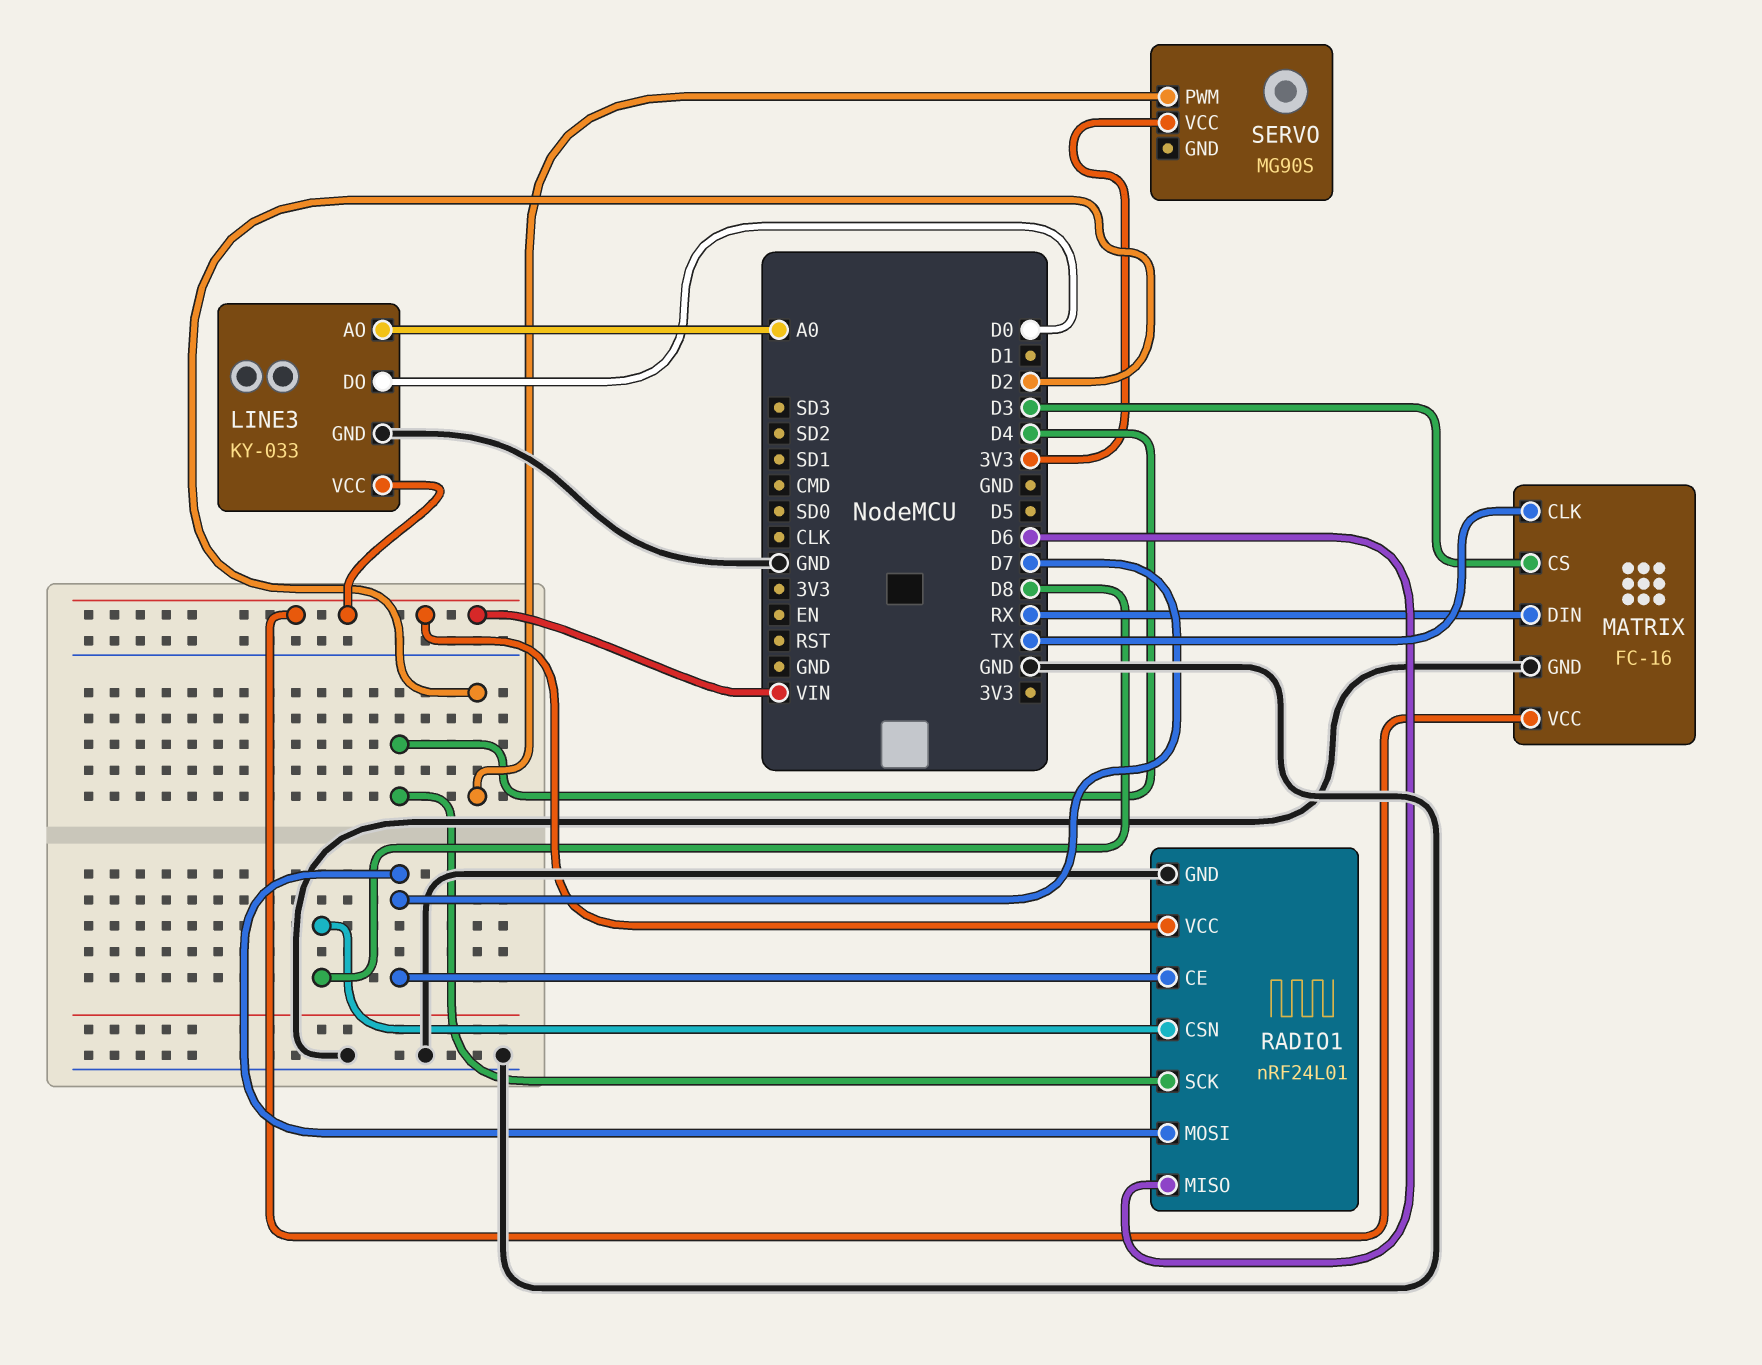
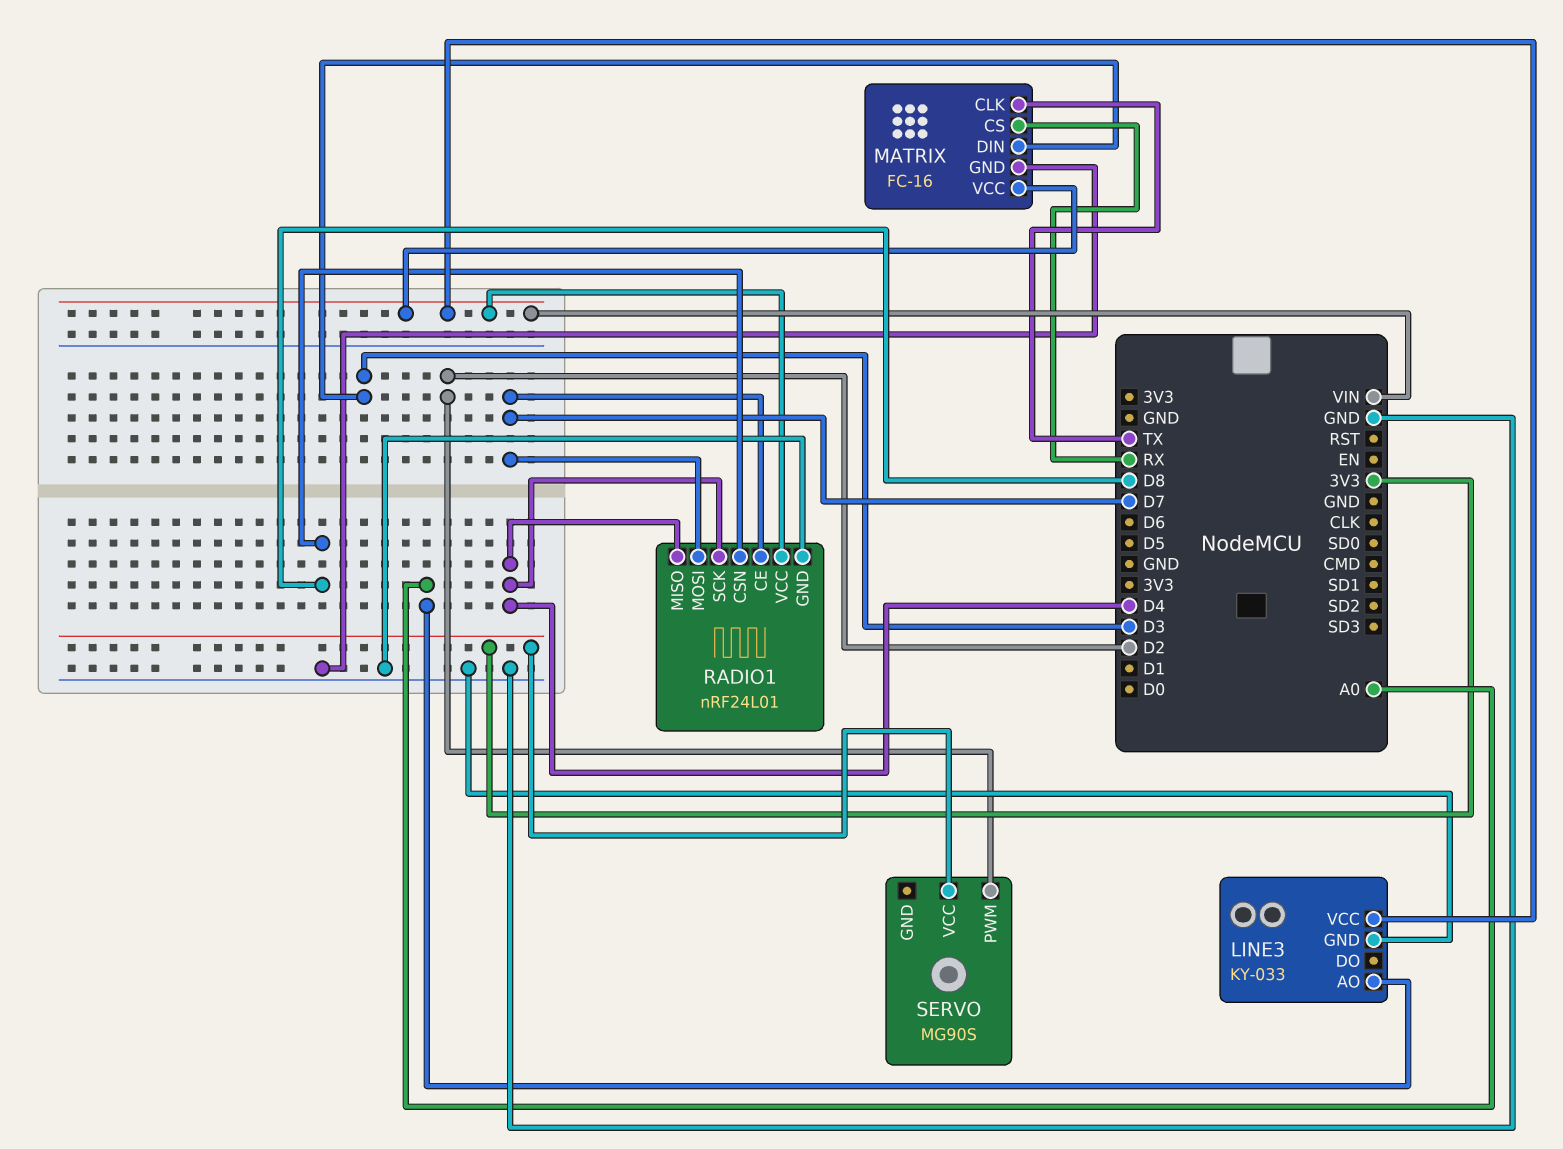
LINE3 pin DO: D0 -> none
MATRIX pin CS: D3 -> RX
MATRIX pin DIN: RX -> D3
RADIO1 pin MISO: D6 -> D4

